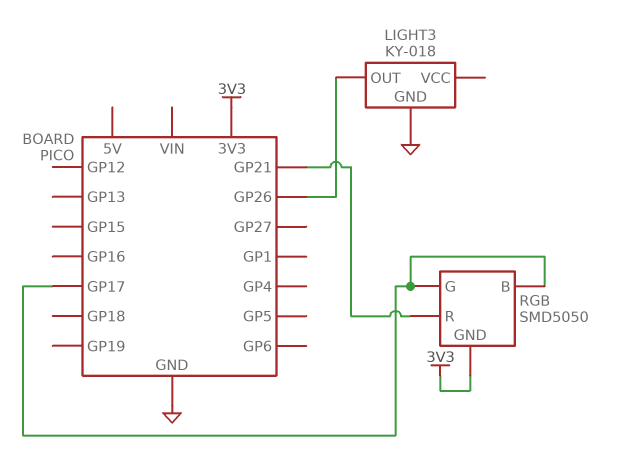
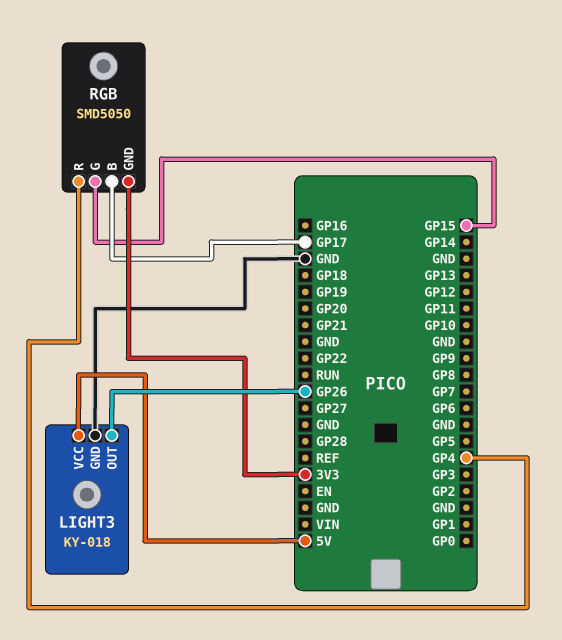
LIGHT3 pin VCC: none -> 5V
RGB pin G: GP17 -> GP15
RGB pin R: GP21 -> GP4

